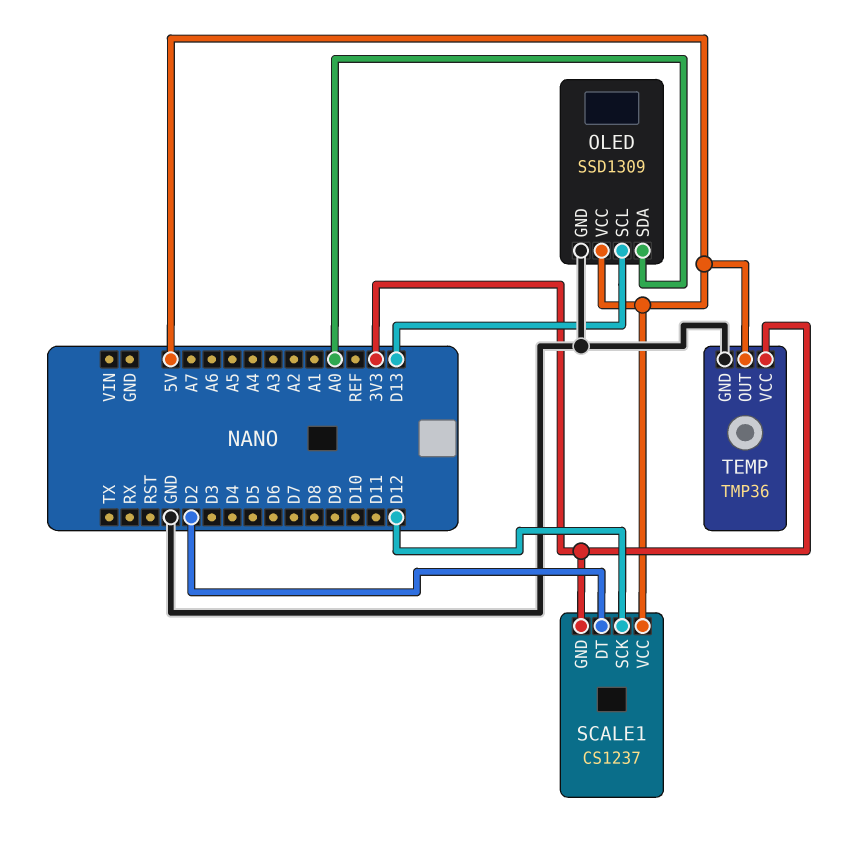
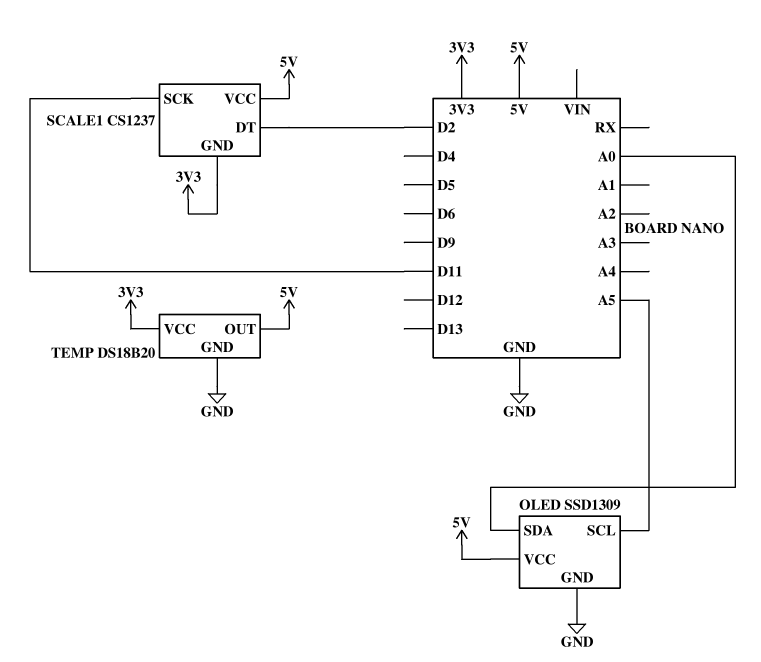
OLED pin SCL: D13 -> A5
SCALE1 pin SCK: D12 -> D11
TEMP: TMP36 -> DS18B20

